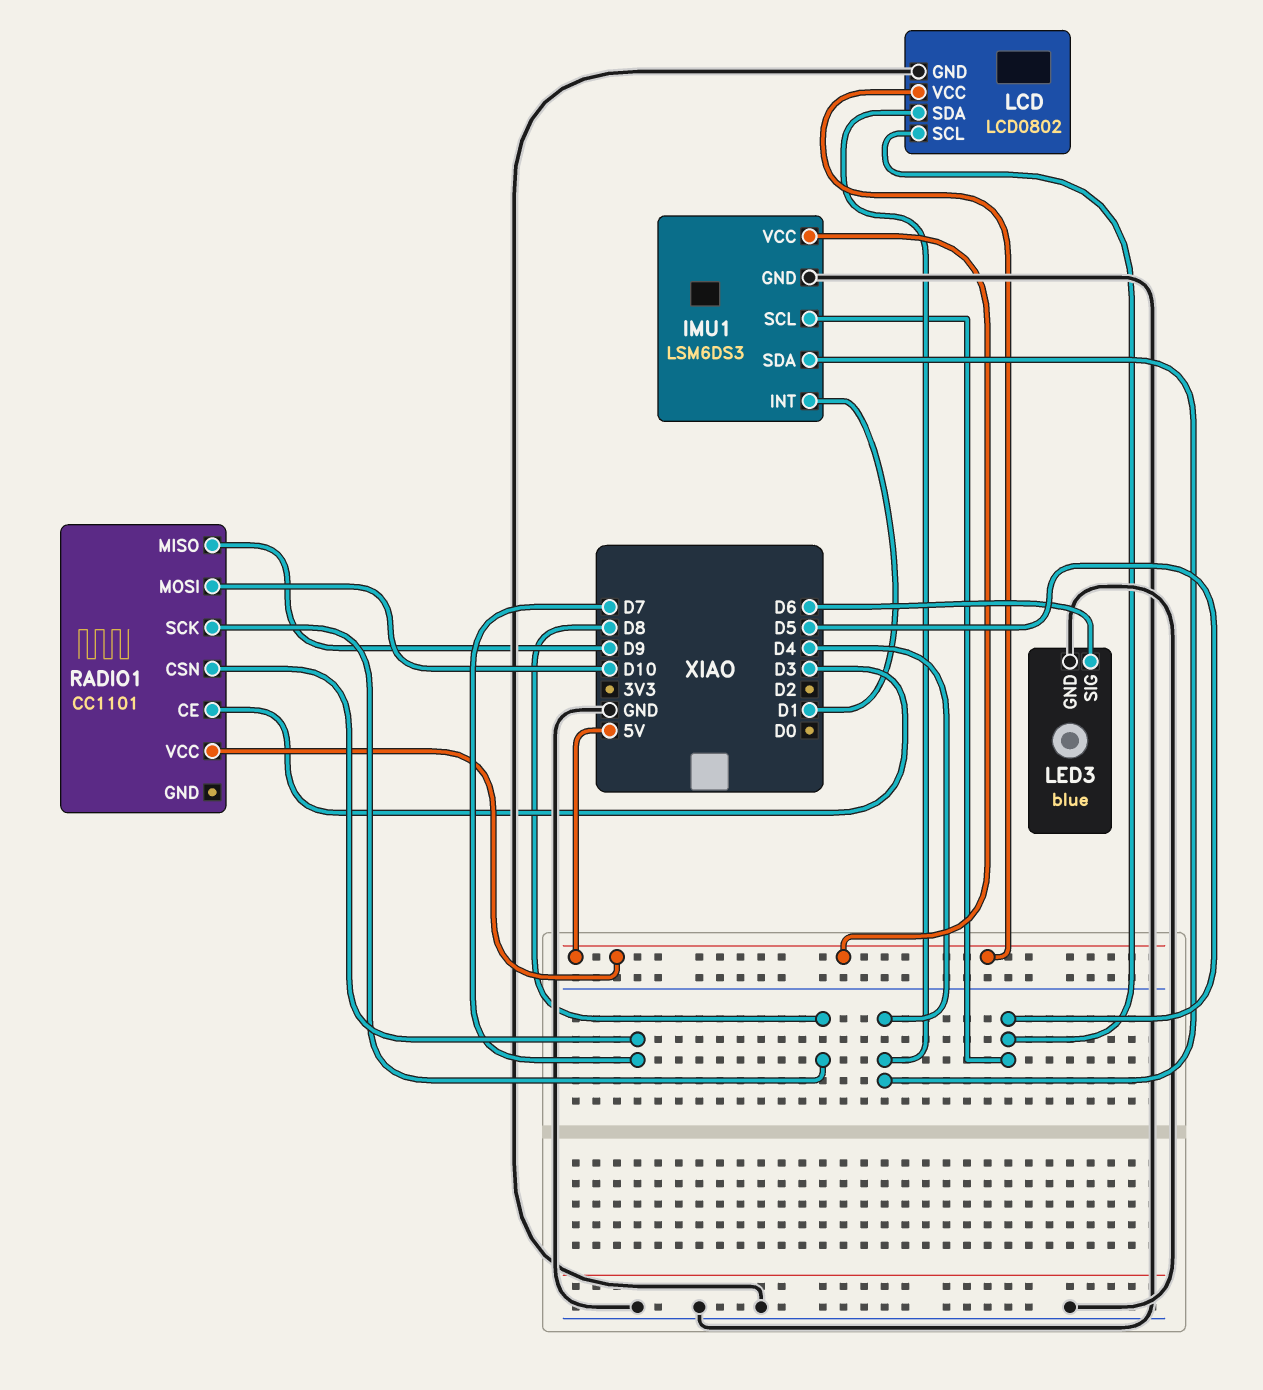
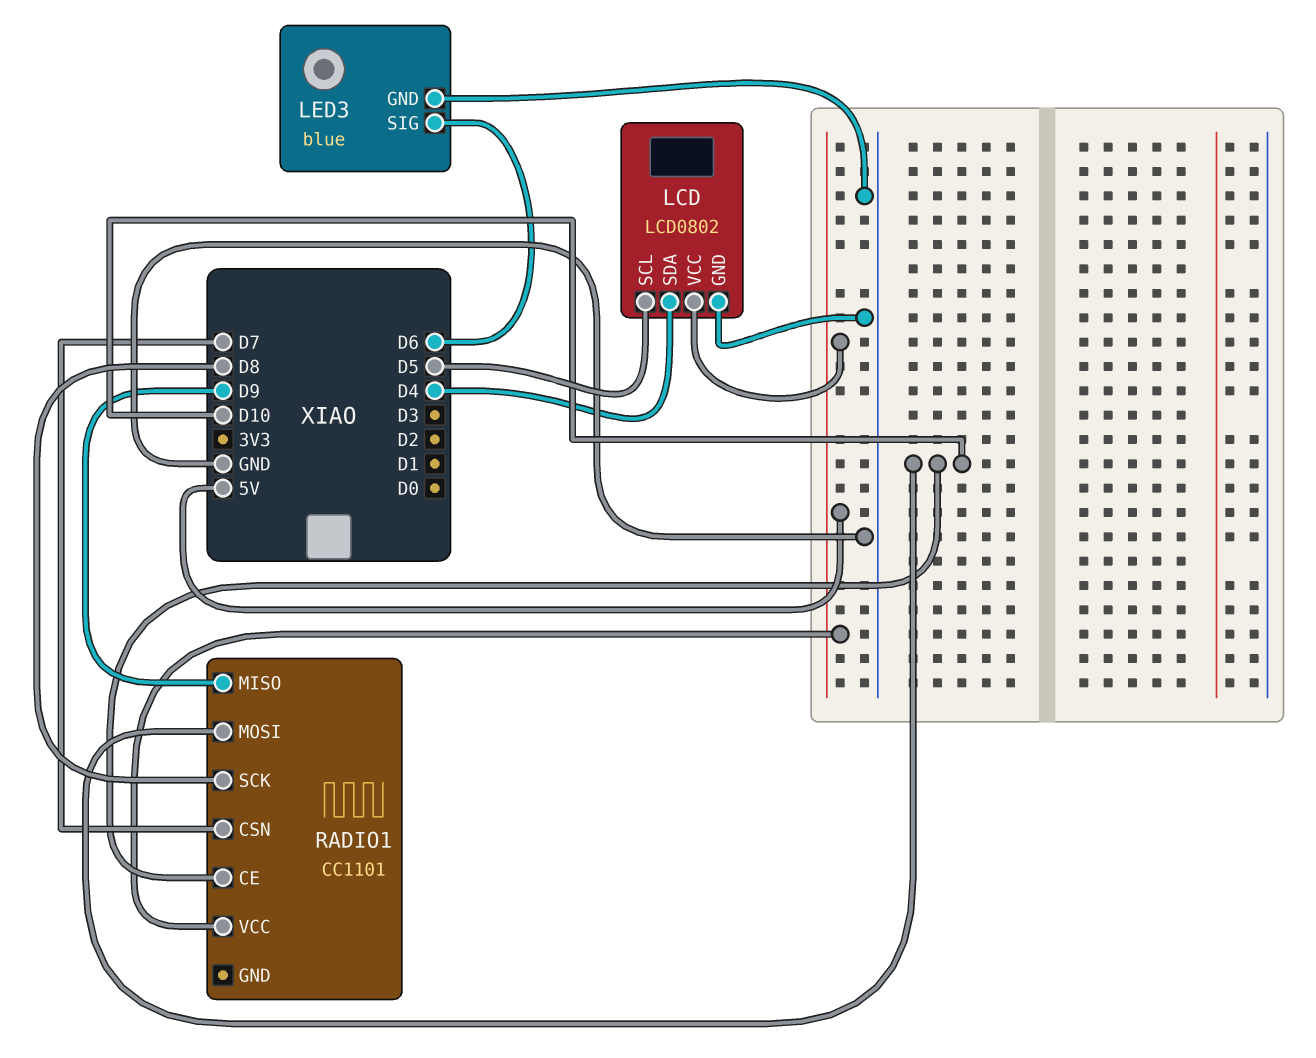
IMU1: LSM6DS3 -> none
IMU1 pin GND: GND -> none
IMU1 pin INT: D1 -> none
IMU1 pin SCL: D5 -> none
IMU1 pin SDA: D4 -> none
IMU1 pin VCC: 5V -> none
RADIO1 pin CE: D3 -> D10

